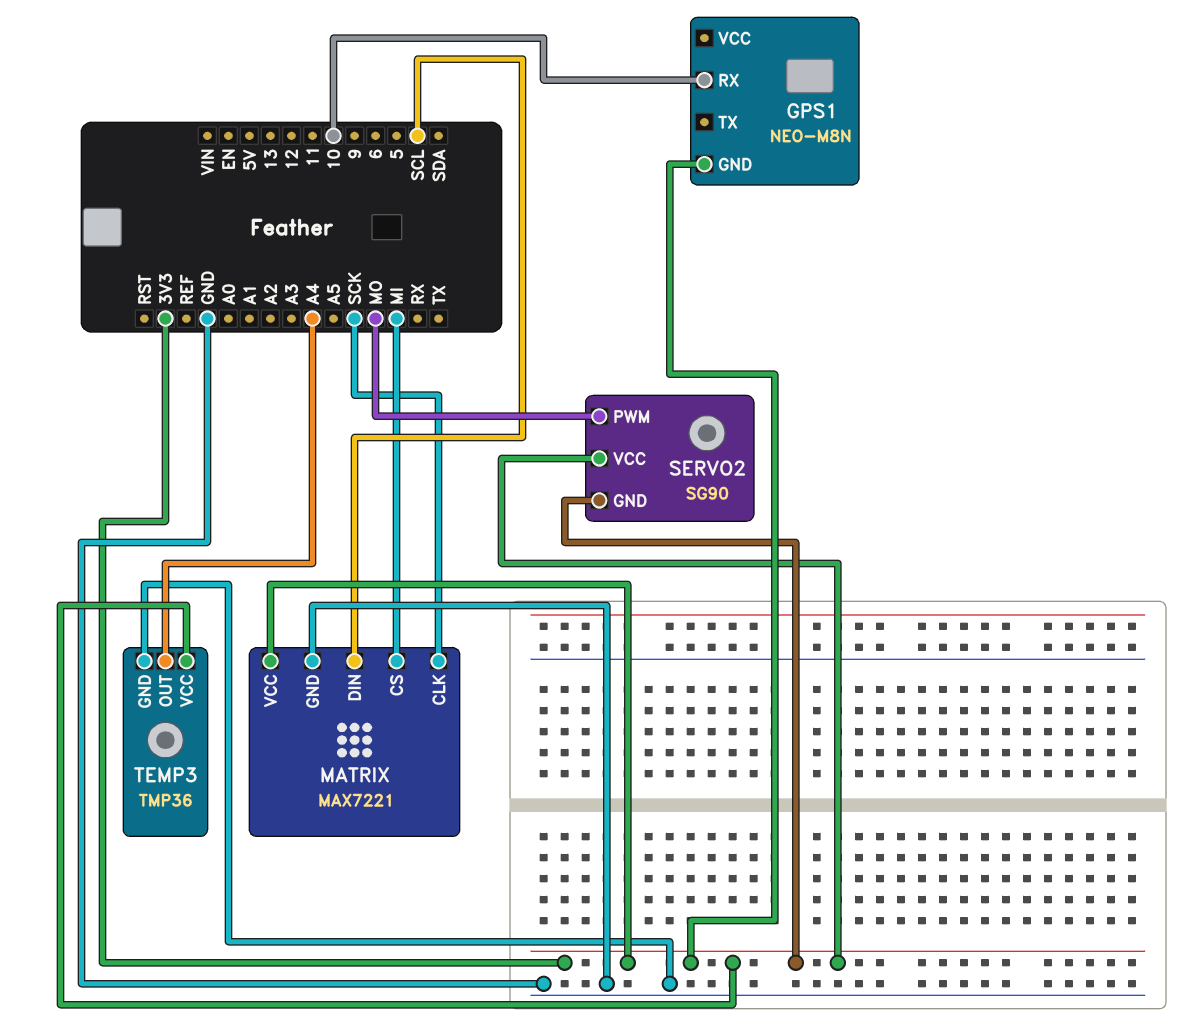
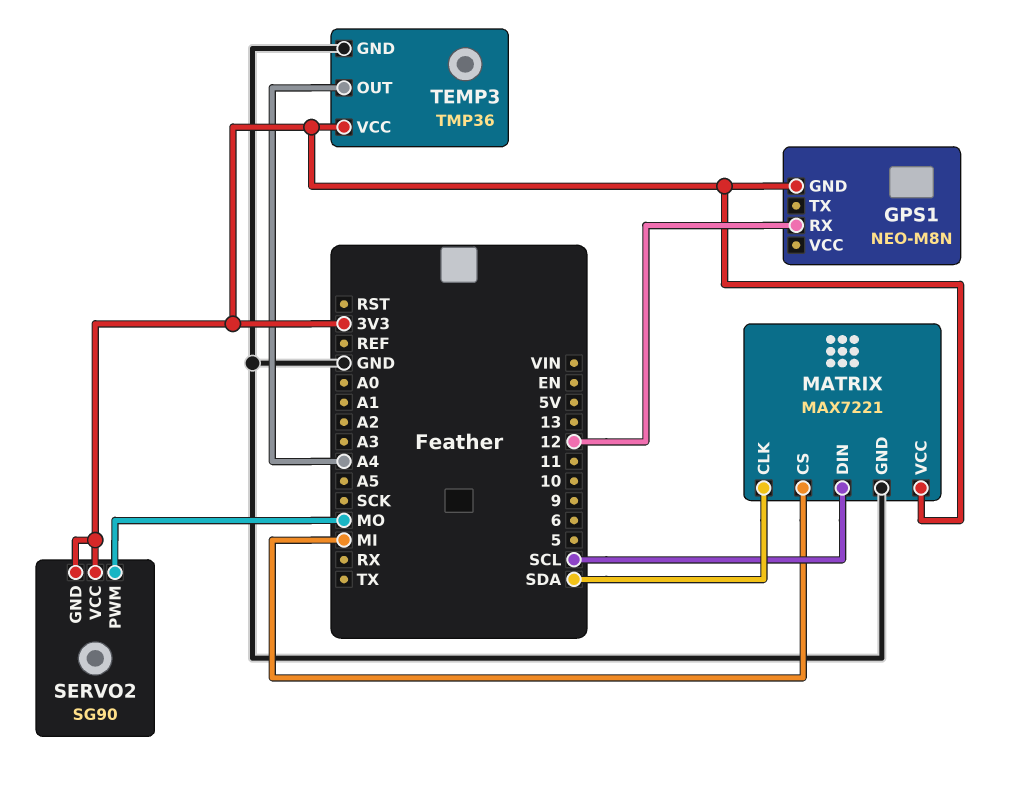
GPS1 pin RX: 10 -> 12
MATRIX pin CLK: SCK -> SDA

